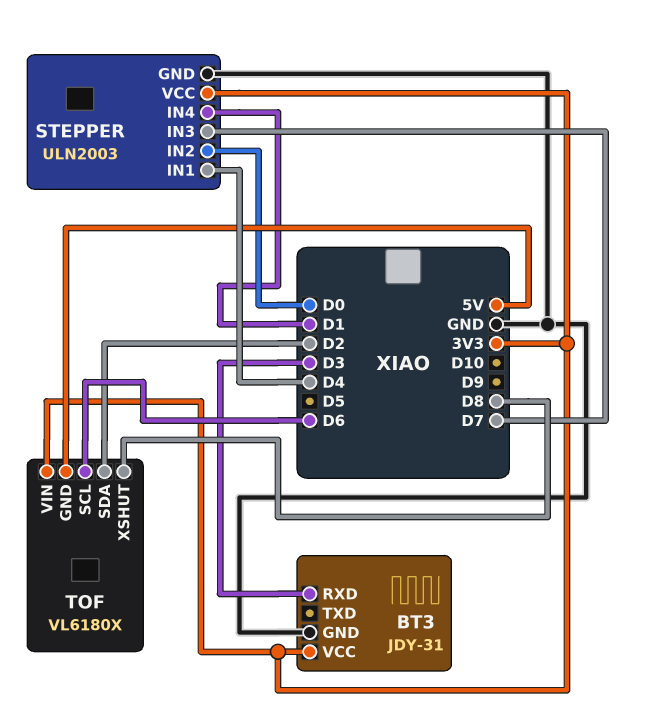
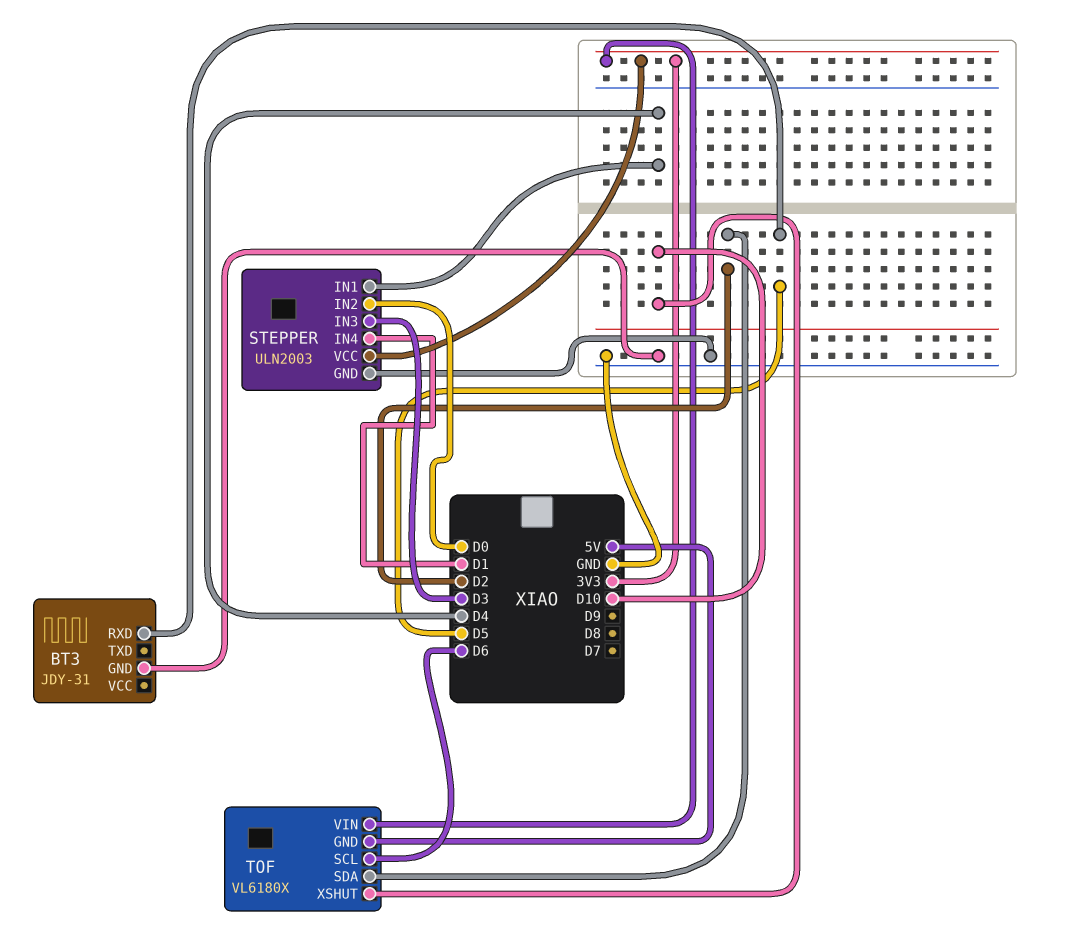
BT3 pin RXD: D3 -> D5
BT3 pin VCC: 3V3 -> none
STEPPER pin IN3: D7 -> D3
TOF pin XSHUT: D8 -> D10

